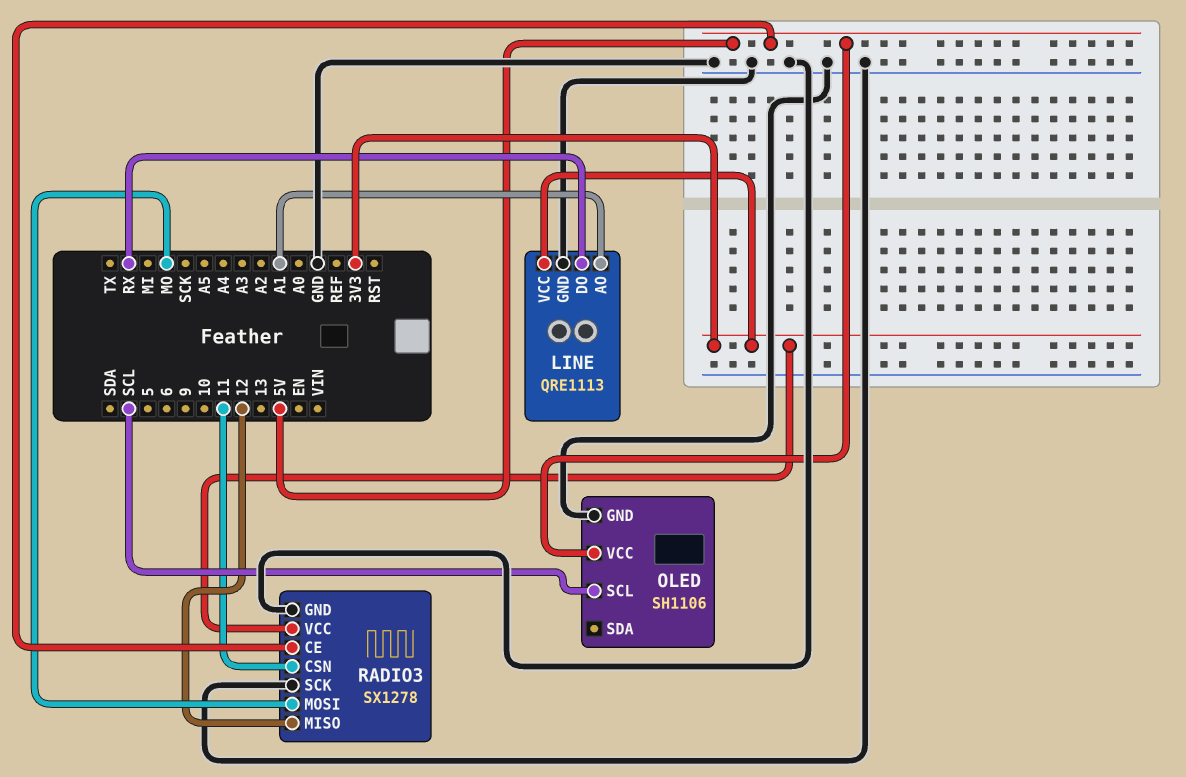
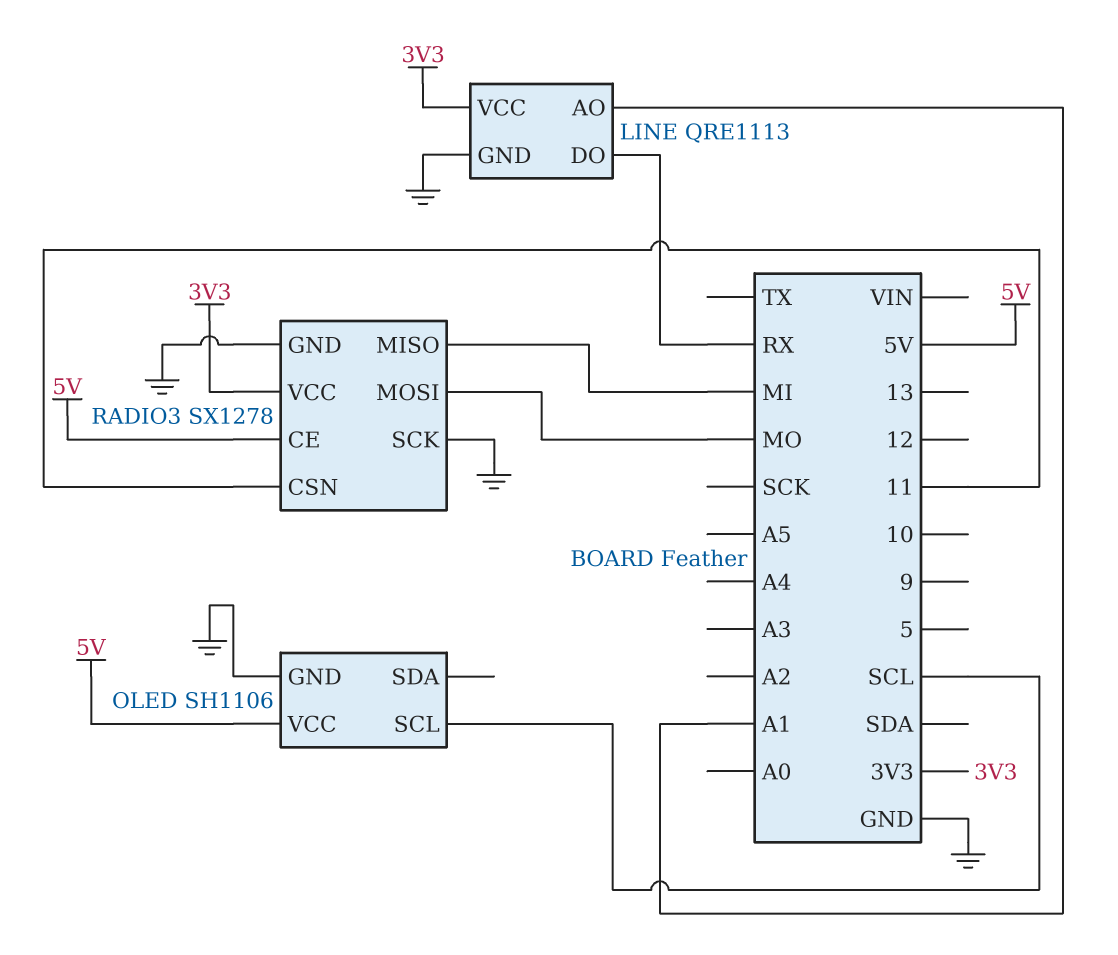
RADIO3 pin MISO: 12 -> MI

